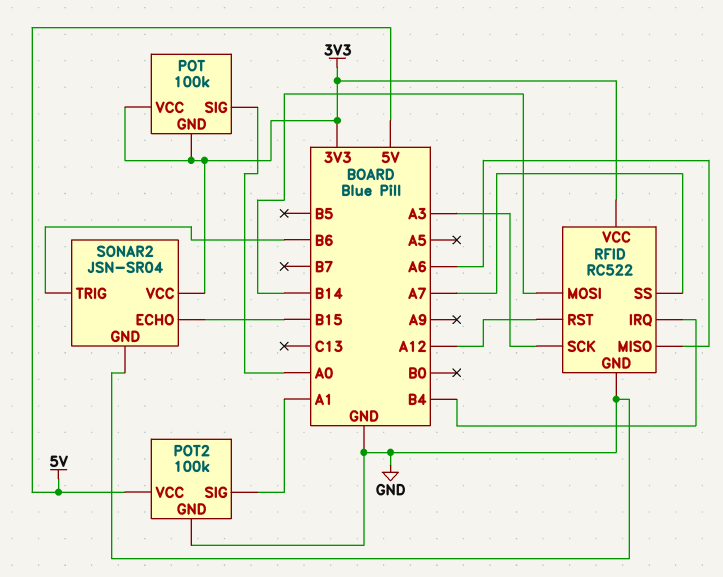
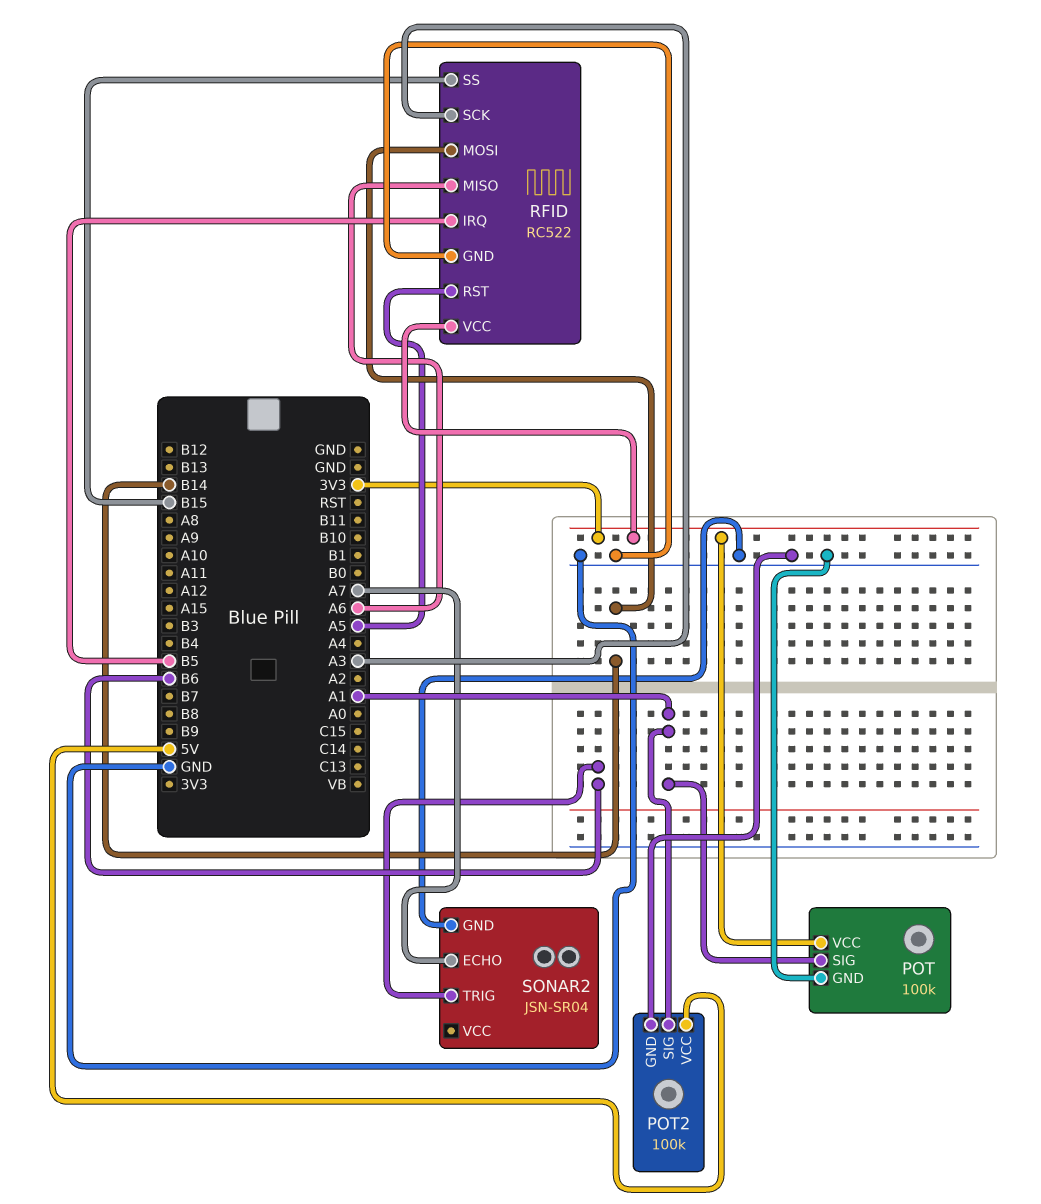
POT pin GND: 3V3 -> GND
POT pin SIG: A0 -> A1
RFID pin IRQ: B4 -> B5
RFID pin RST: A12 -> A5
RFID pin SS: A7 -> B15
SONAR2 pin ECHO: B15 -> A7
SONAR2 pin VCC: 3V3 -> none

